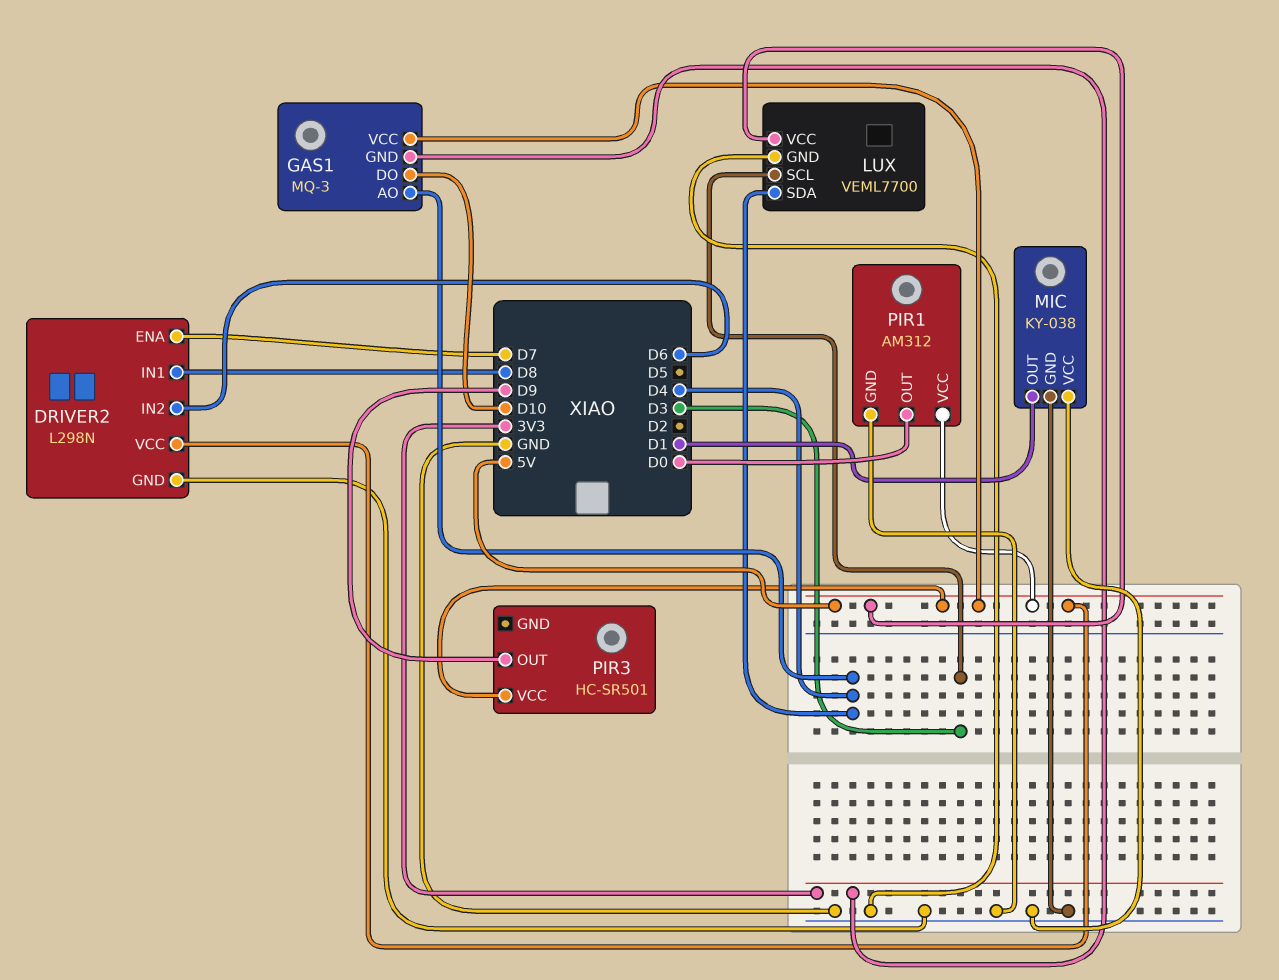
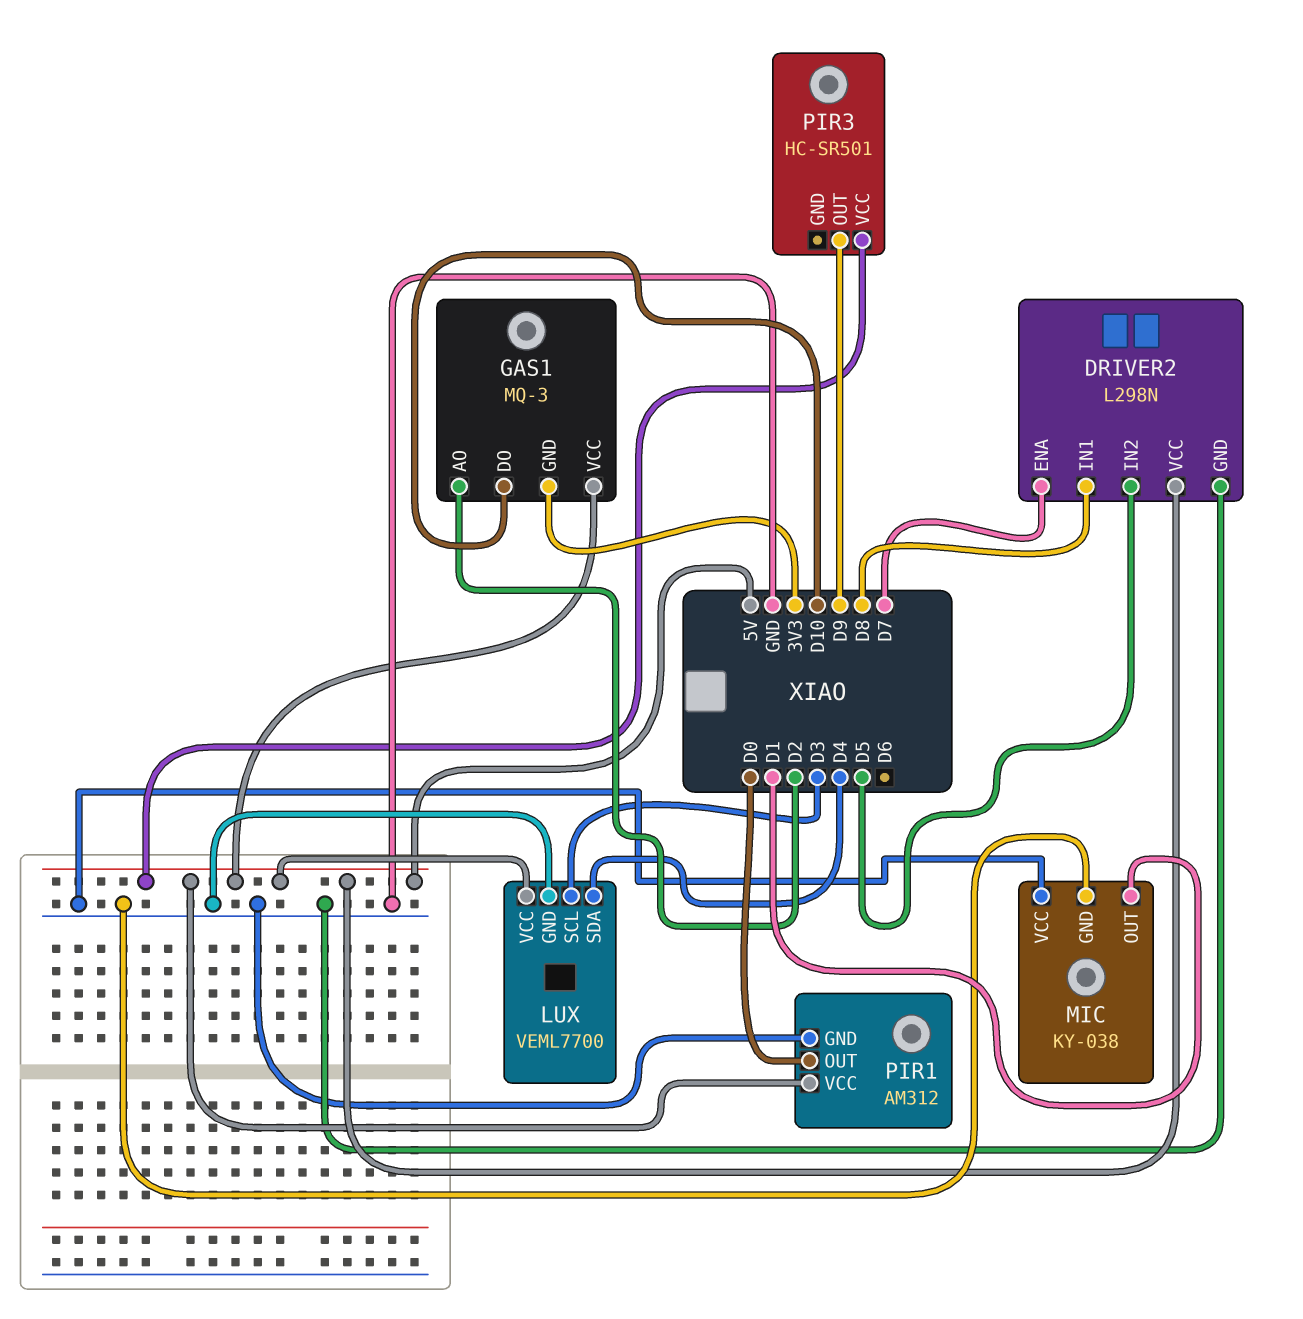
DRIVER2 pin IN2: D6 -> D5
GAS1 pin AO: D4 -> D2

